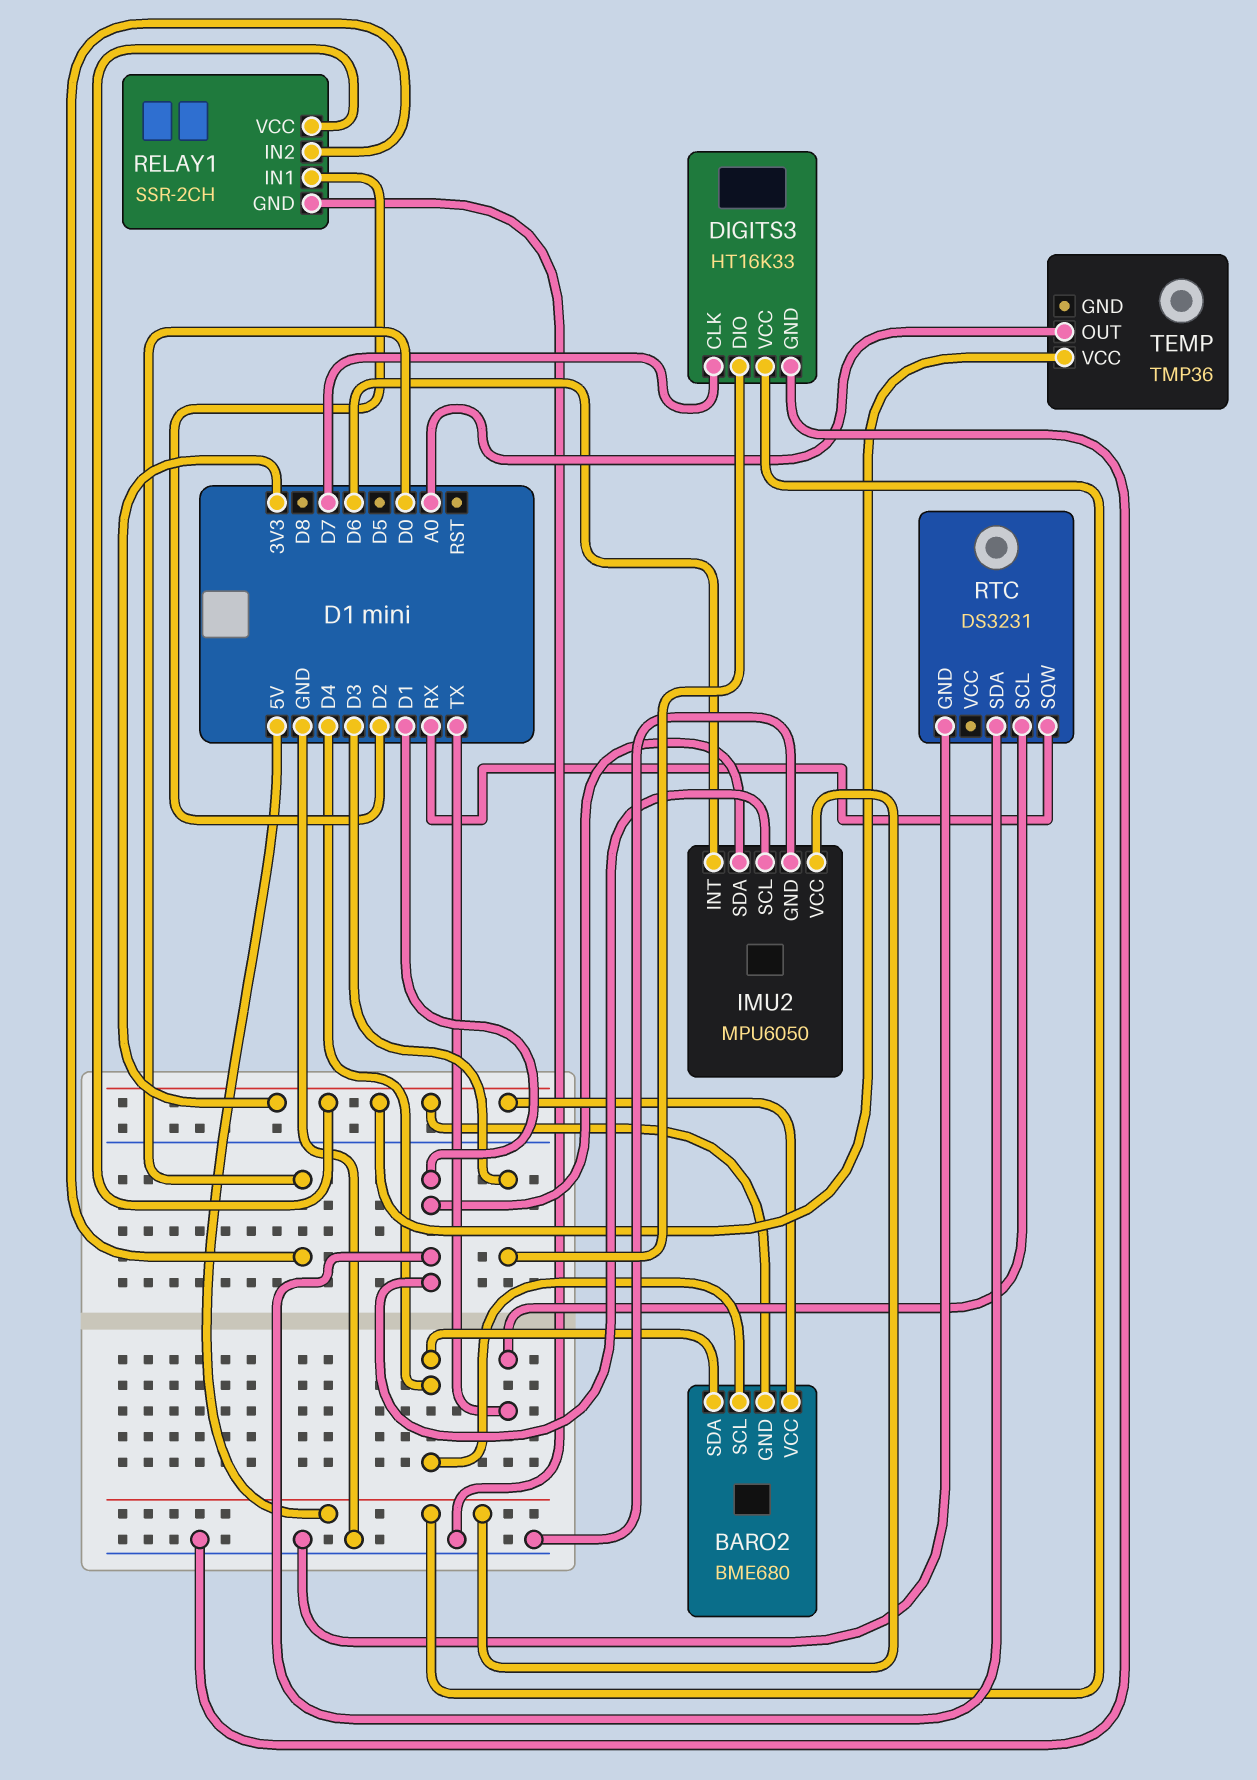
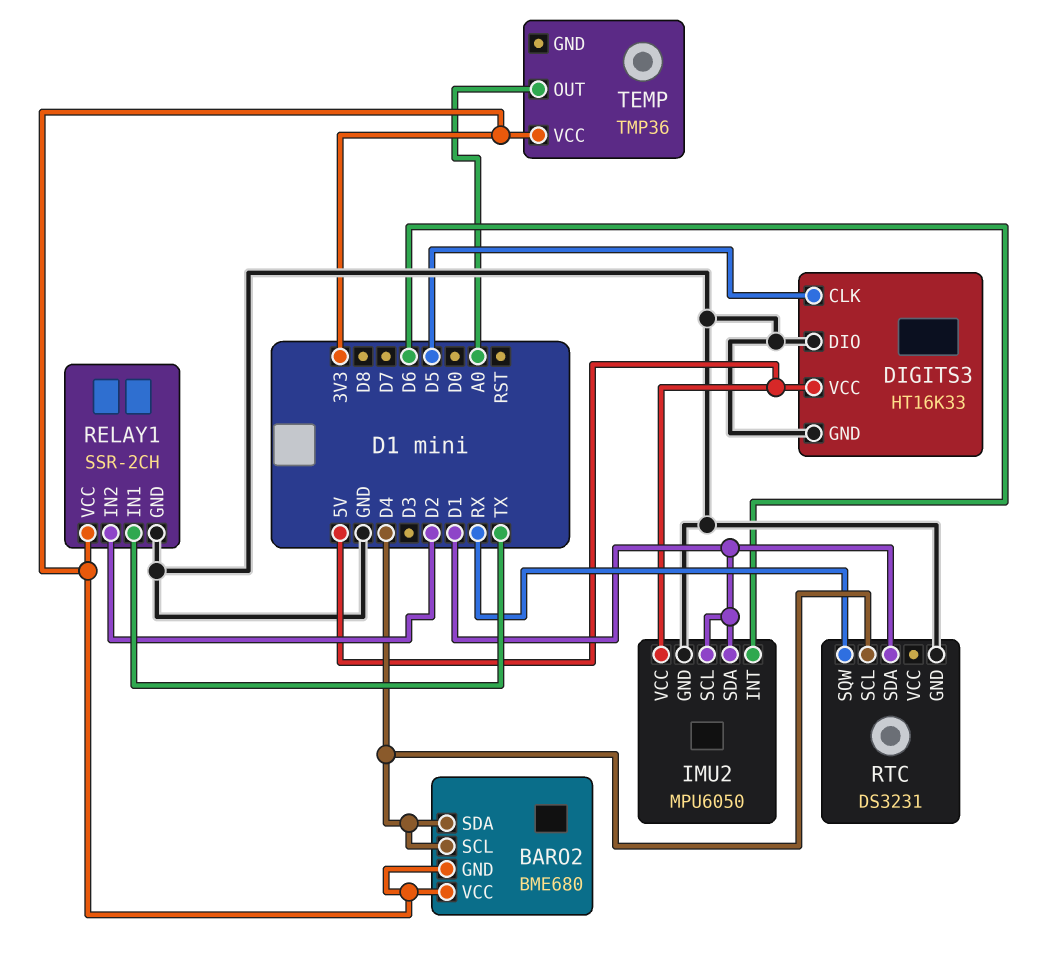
DIGITS3 pin CLK: D7 -> D5
DIGITS3 pin DIO: D3 -> GND
RELAY1 pin IN1: D2 -> TX
RELAY1 pin IN2: D0 -> D2
RTC pin SCL: TX -> D4

